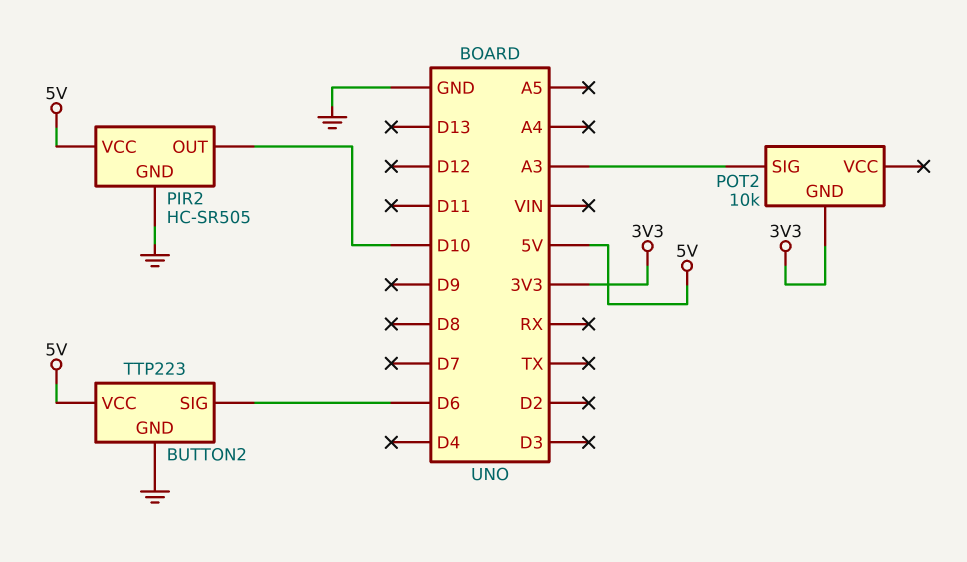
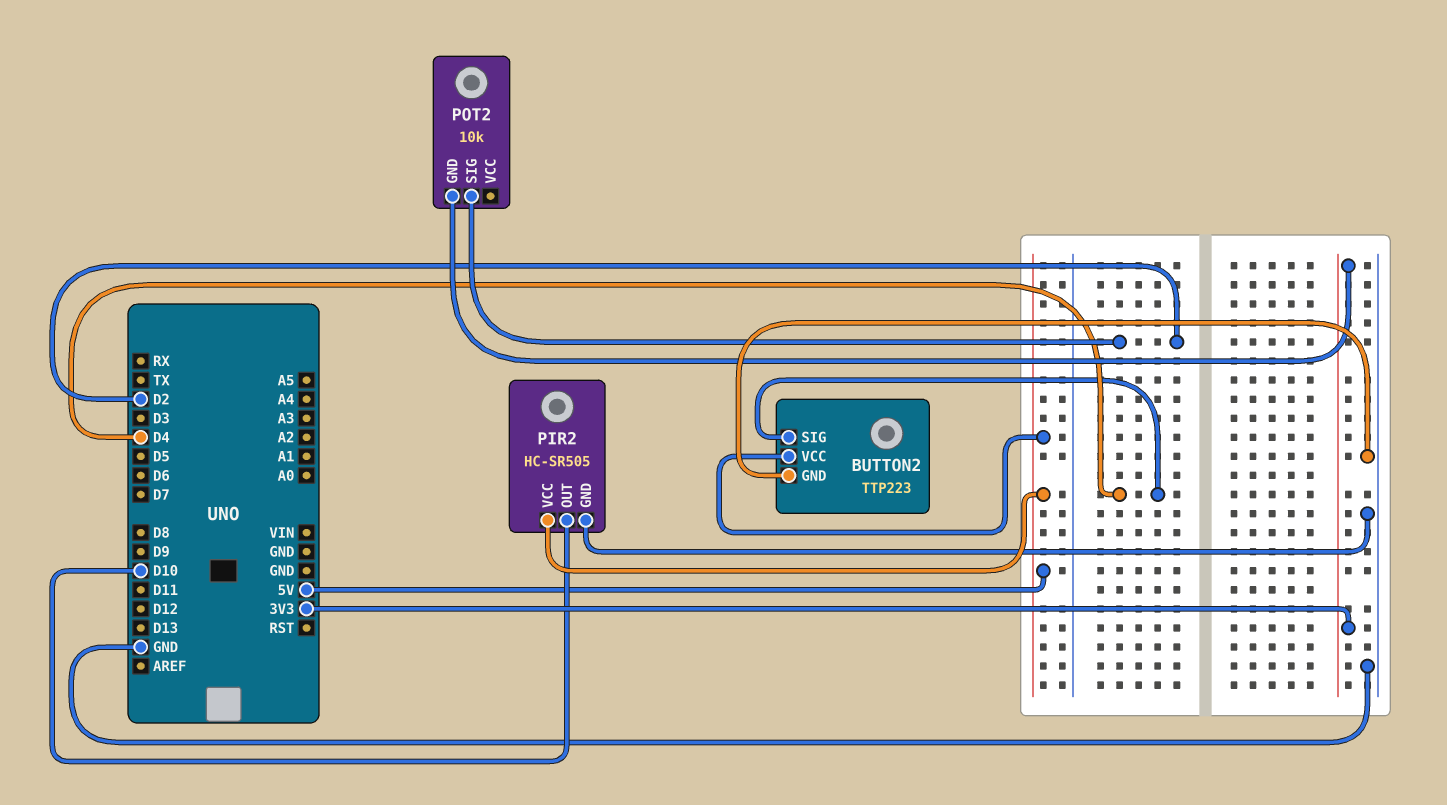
BUTTON2 pin SIG: D6 -> D4
POT2 pin SIG: A3 -> D2

